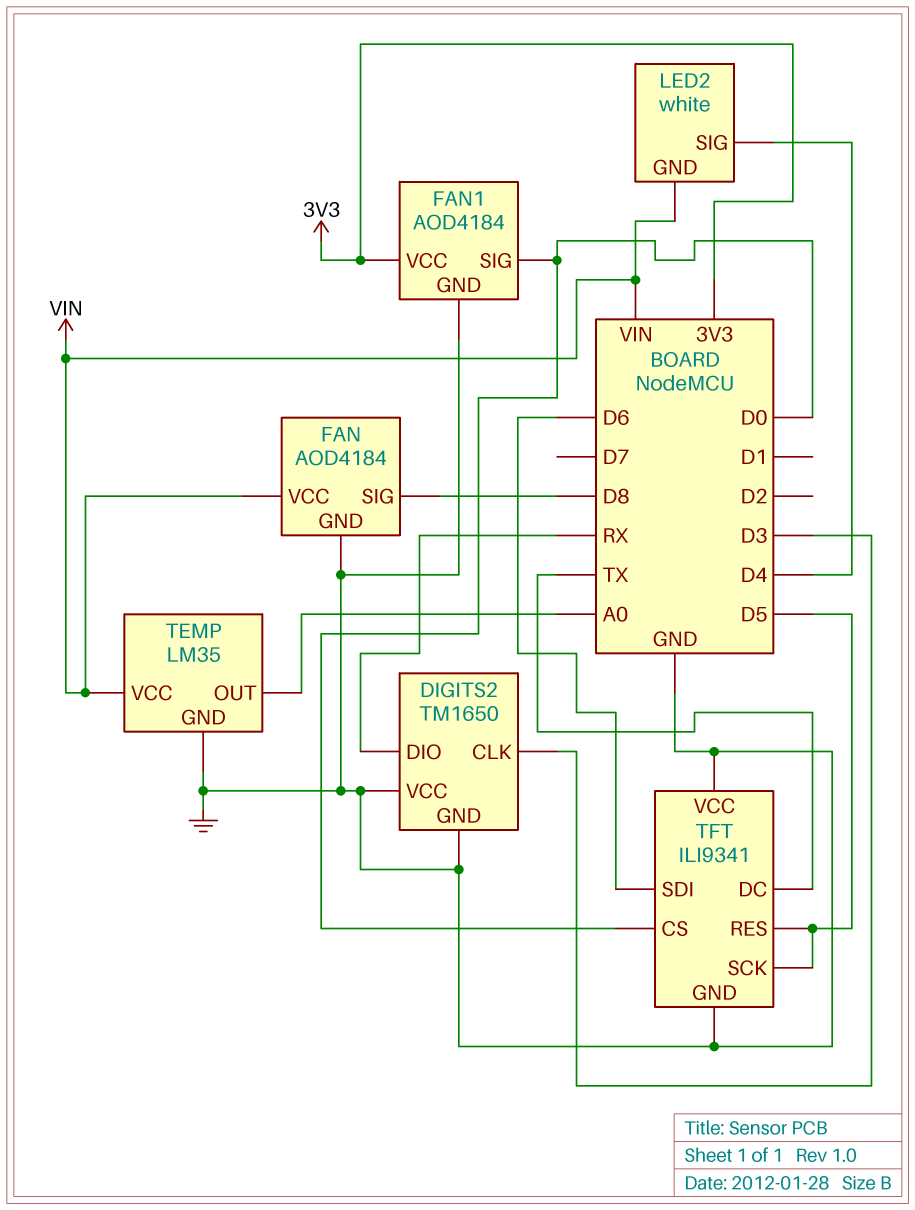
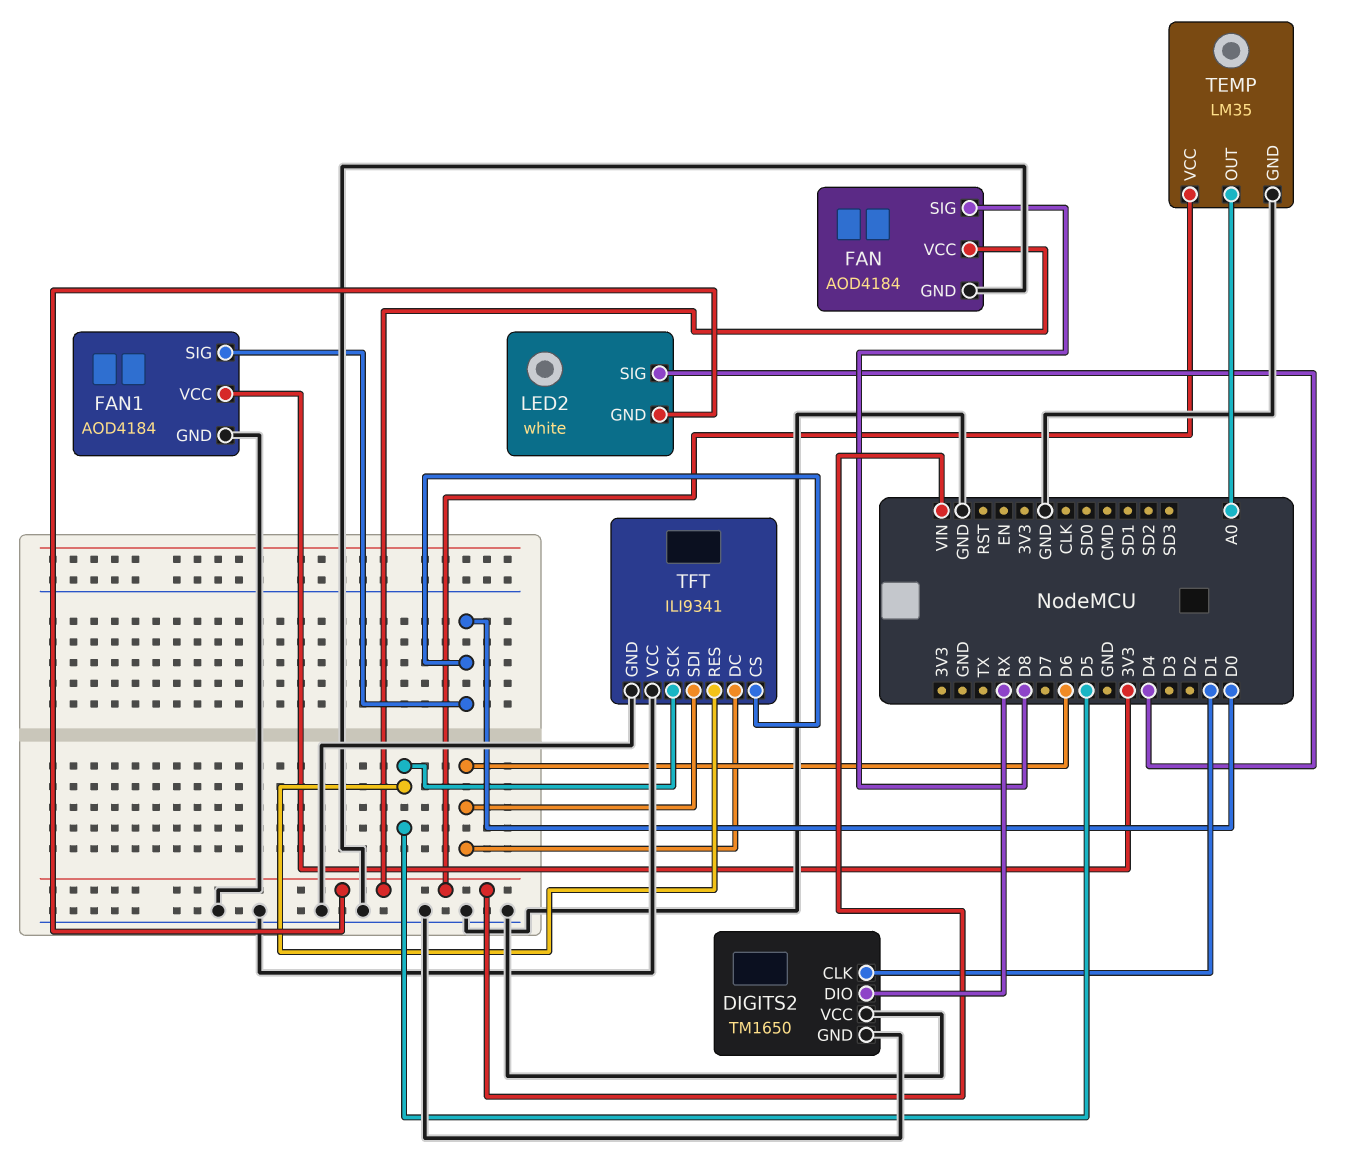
DIGITS2 pin CLK: D3 -> D1
TFT pin DC: TX -> D6

